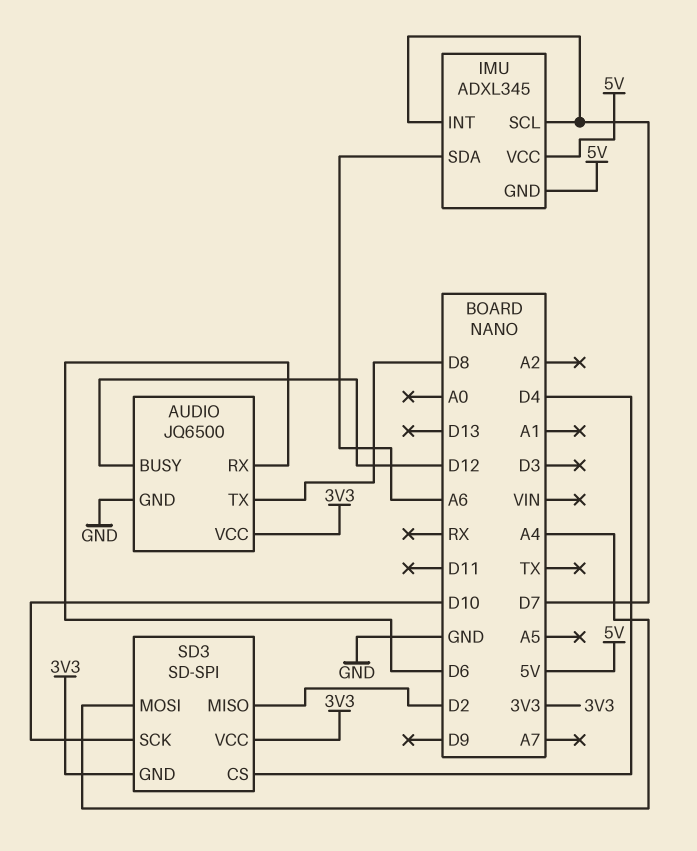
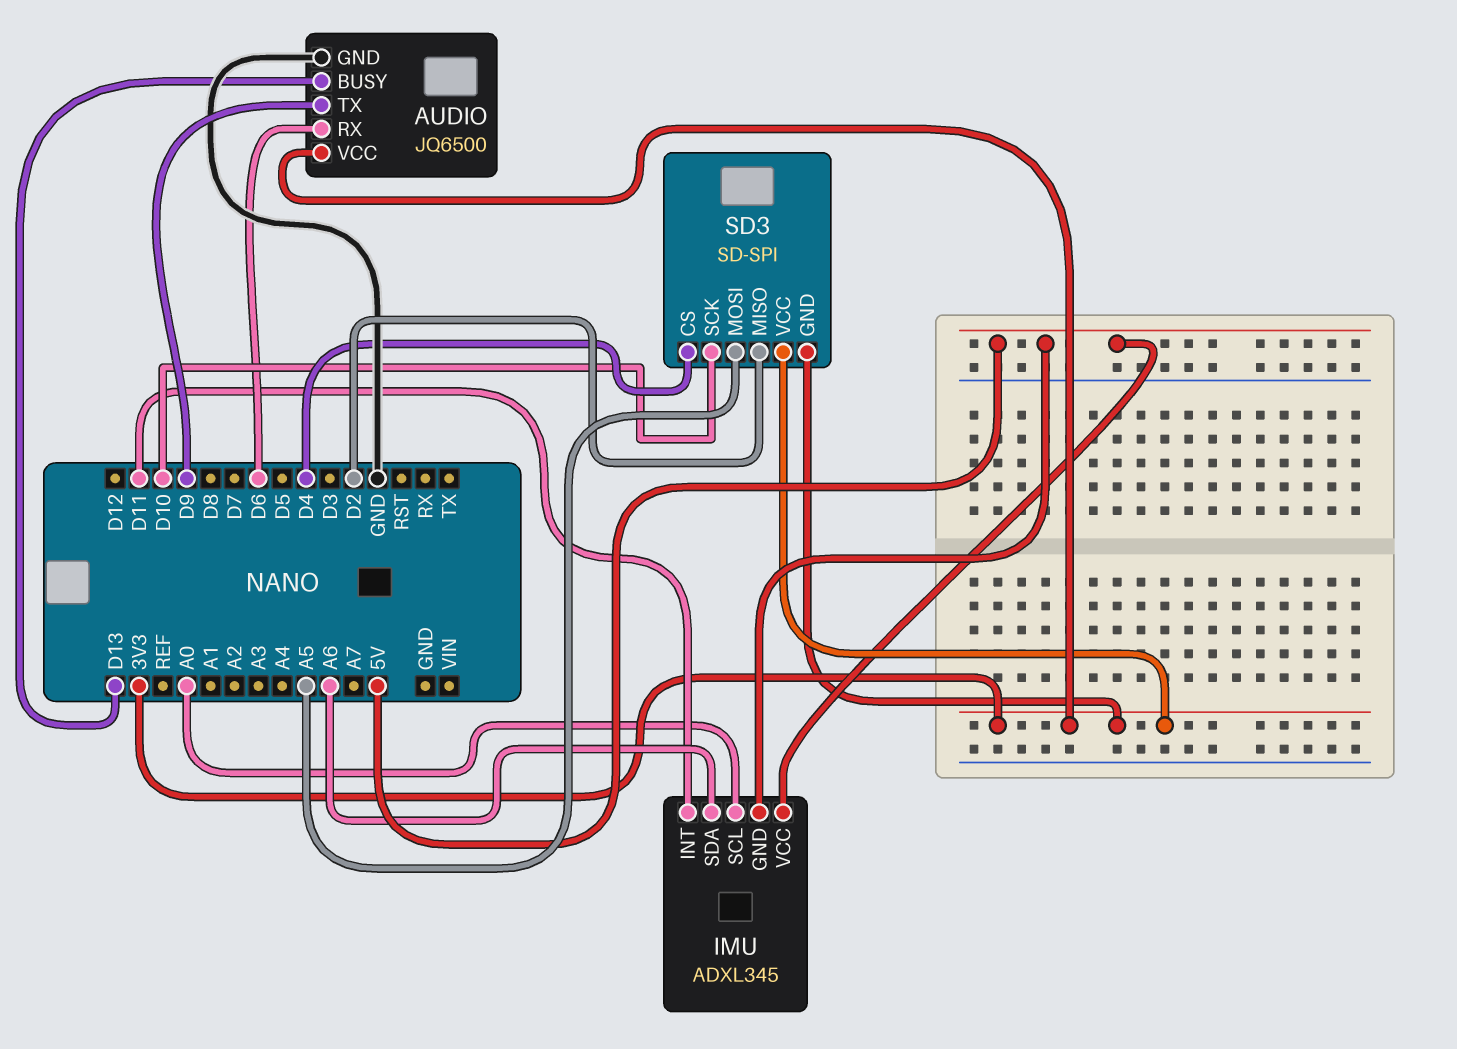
AUDIO pin BUSY: D12 -> D13
AUDIO pin TX: D8 -> D9
IMU pin INT: D7 -> D11
IMU pin SCL: D7 -> A0
SD3 pin MOSI: A4 -> A5

